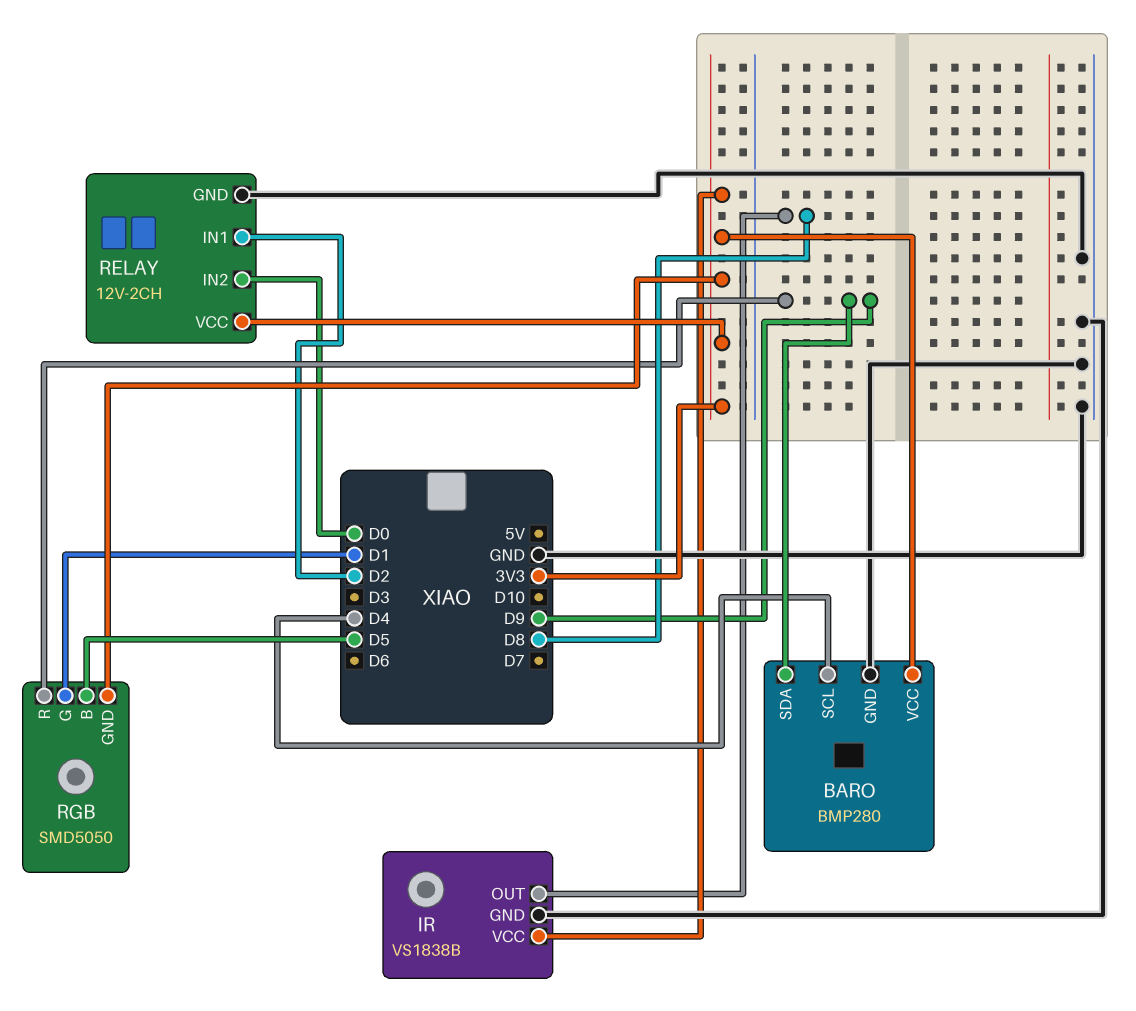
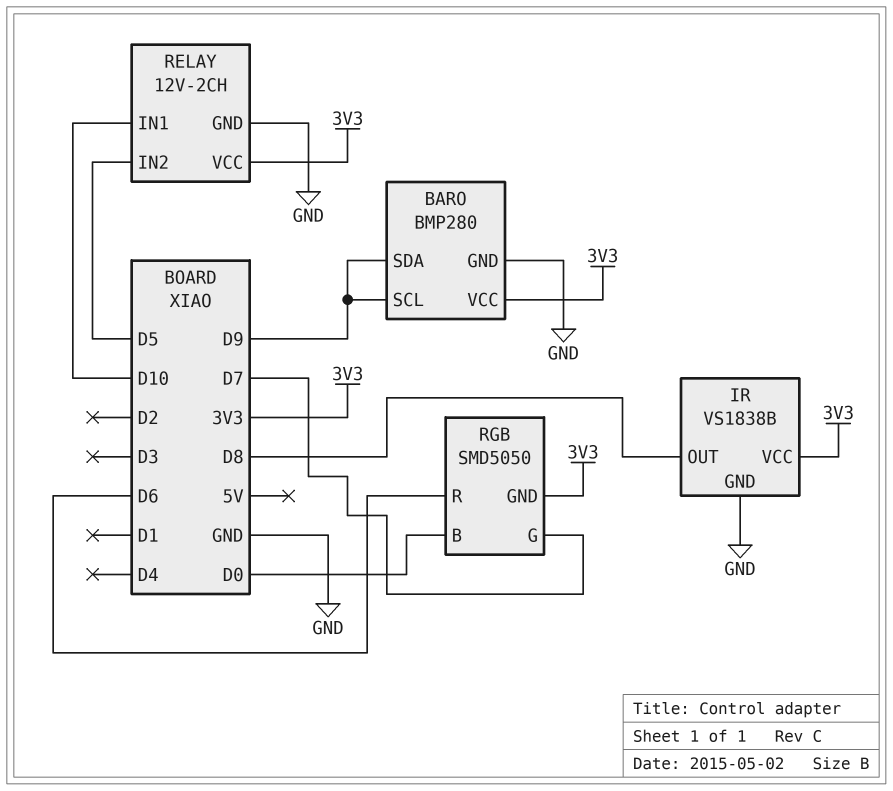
BARO pin SCL: D4 -> D9
RELAY pin IN1: D2 -> D10
RELAY pin IN2: D0 -> D5
RGB pin B: D5 -> D0
RGB pin G: D1 -> D7
RGB pin R: D9 -> D6

